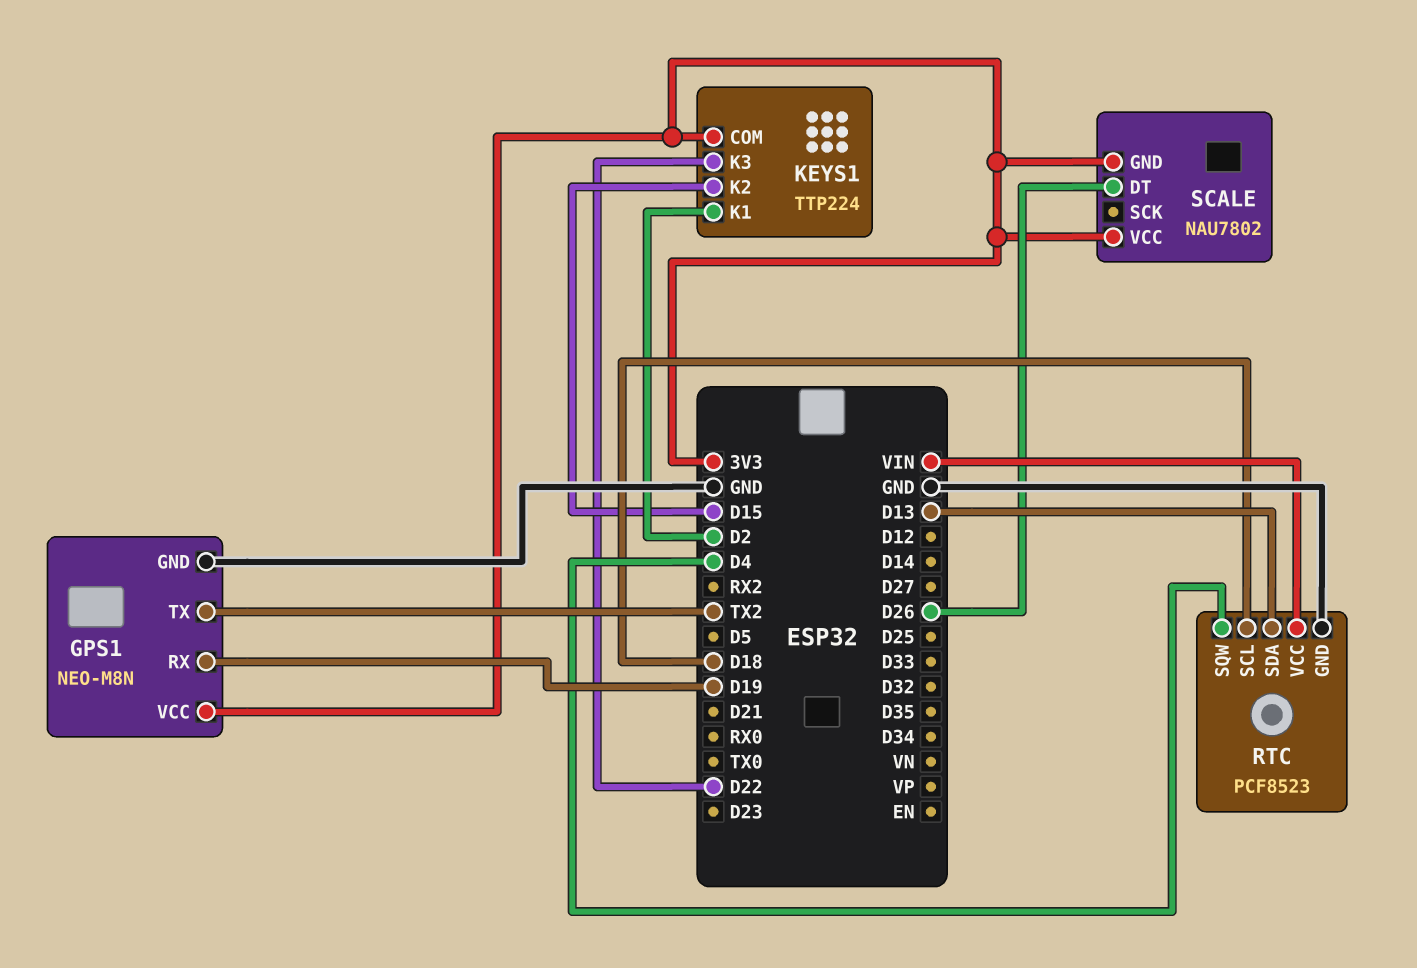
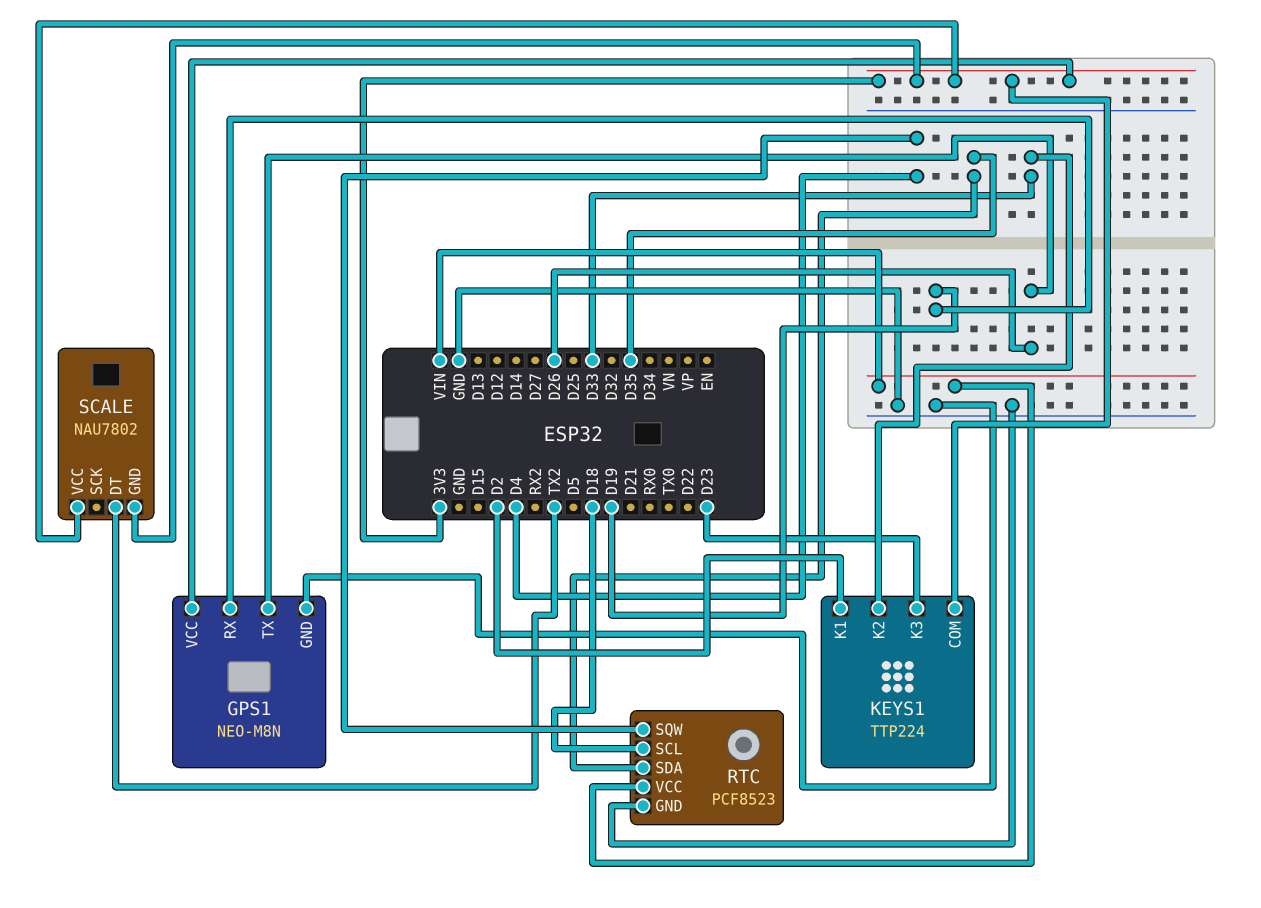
GPS1 pin TX: TX2 -> D26
KEYS1 pin K2: D15 -> D33
KEYS1 pin K3: D22 -> D23
RTC pin SDA: D13 -> D35
SCALE pin DT: D26 -> TX2

